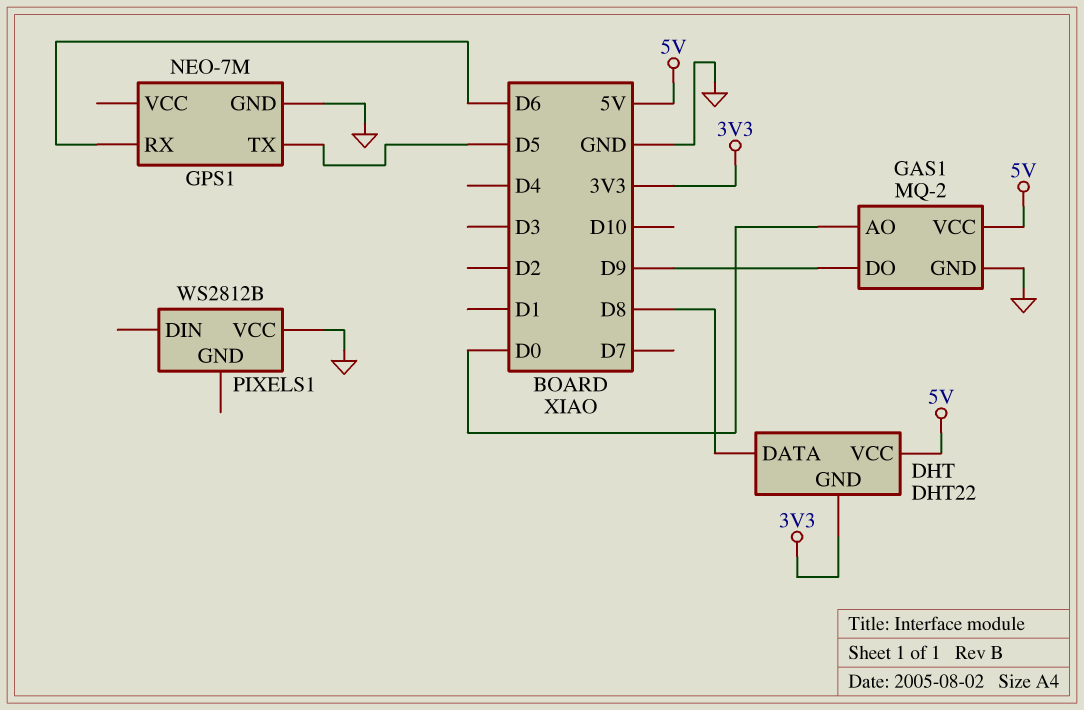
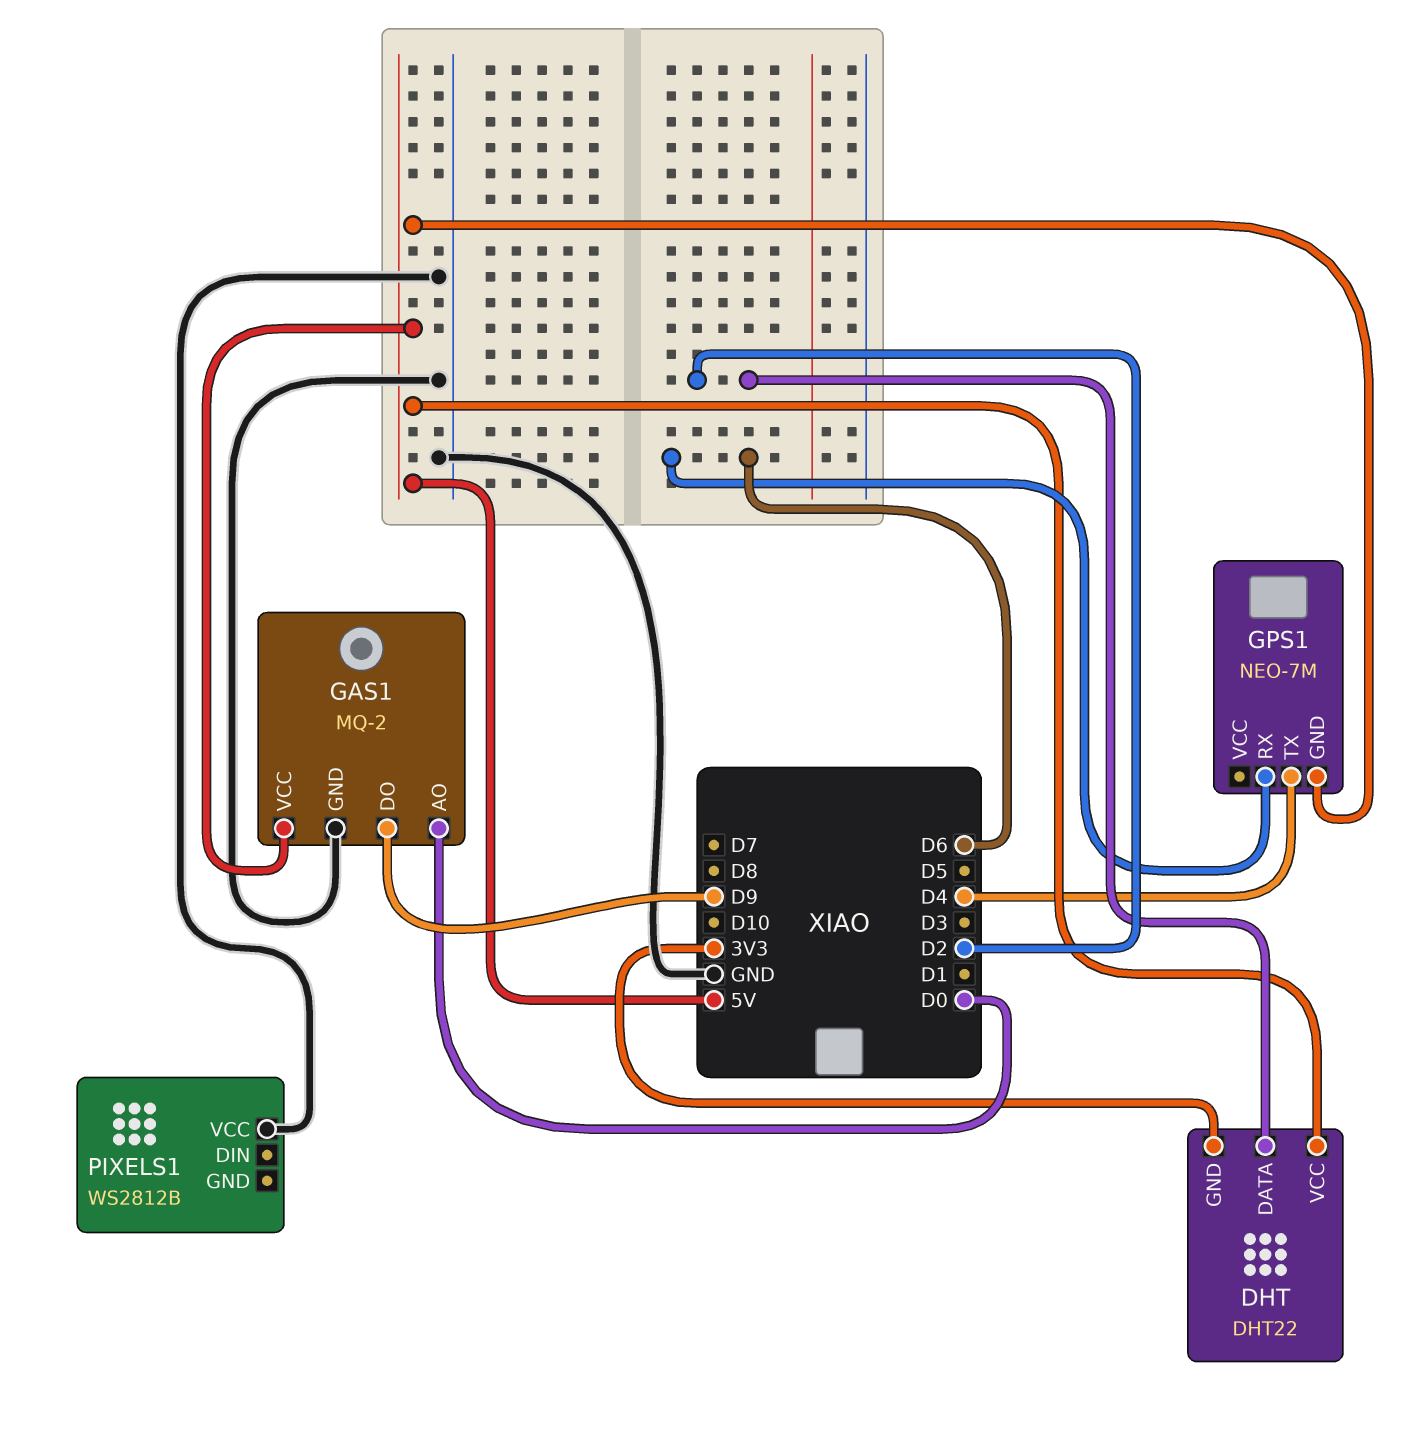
DHT pin DATA: D8 -> D2
GPS1 pin GND: GND -> 5V
GPS1 pin TX: D5 -> D4

